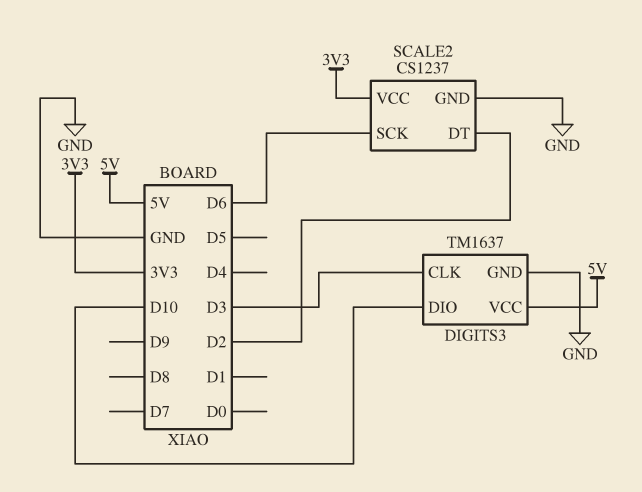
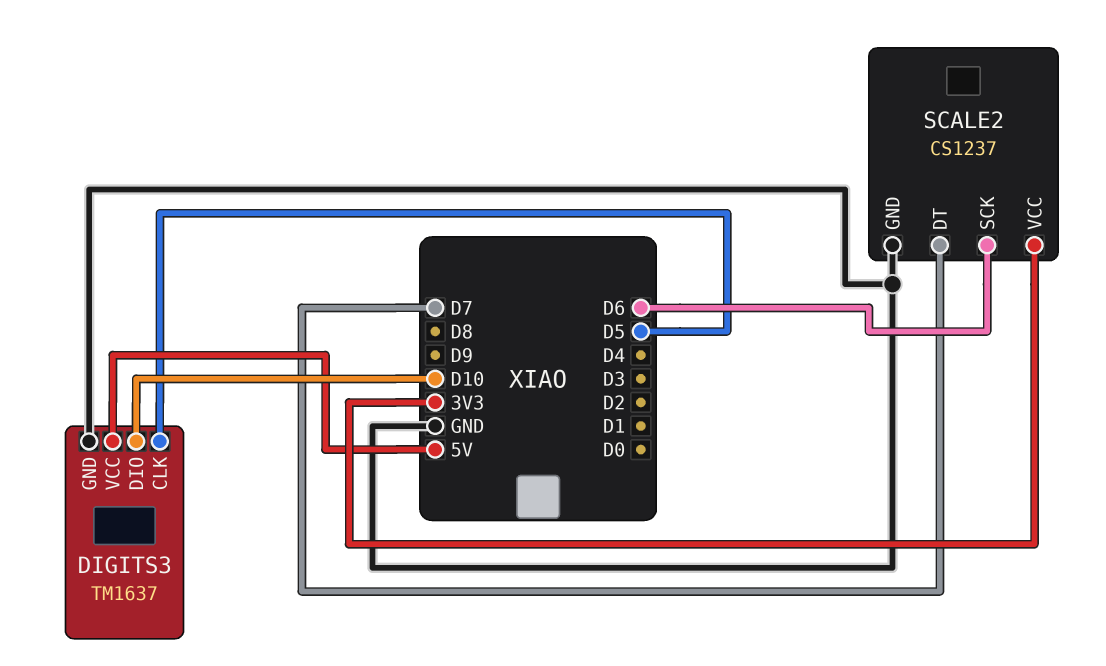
DIGITS3 pin CLK: D3 -> D5
SCALE2 pin DT: D2 -> D7

